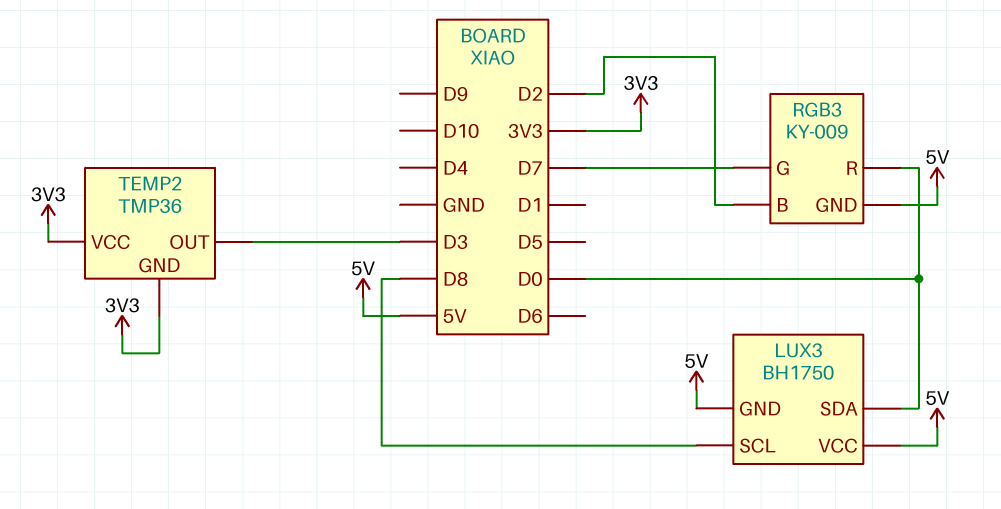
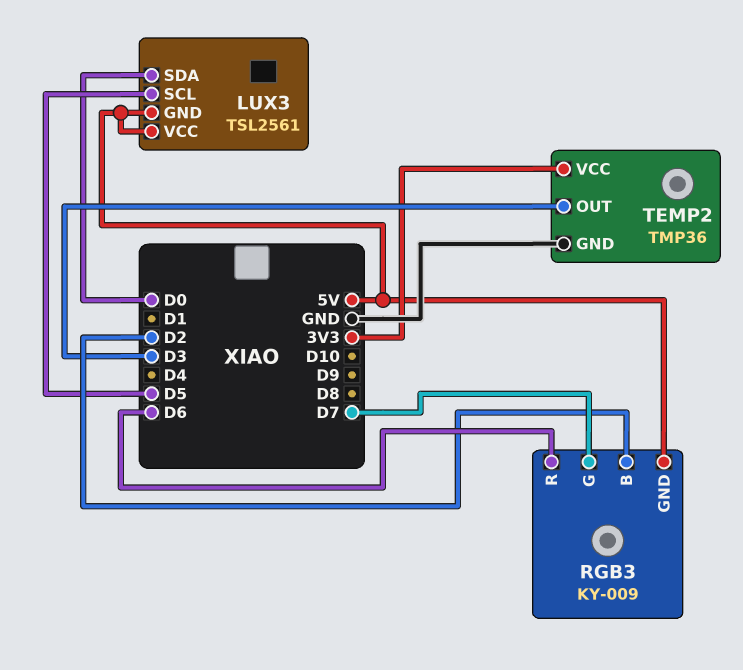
LUX3: BH1750 -> TSL2561
LUX3 pin SCL: D8 -> D5
RGB3 pin R: D0 -> D6
TEMP2 pin GND: 3V3 -> GND

